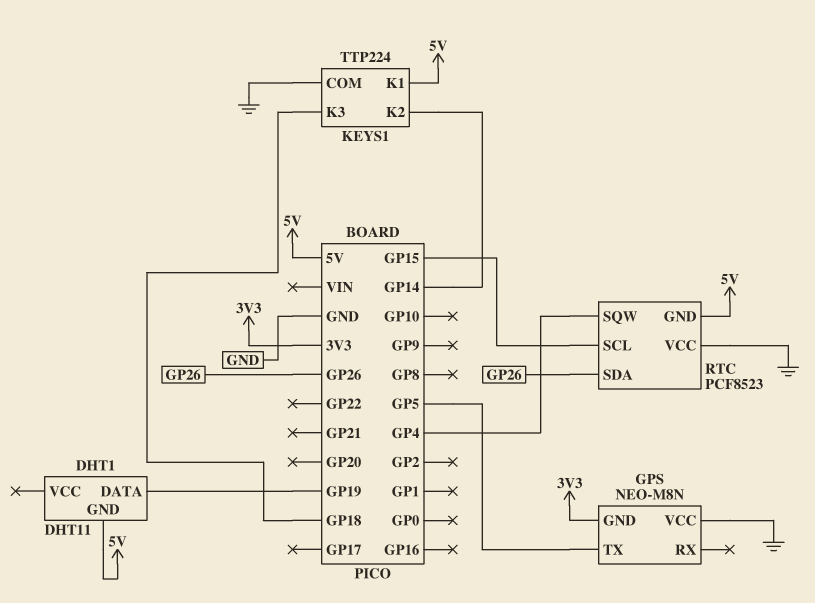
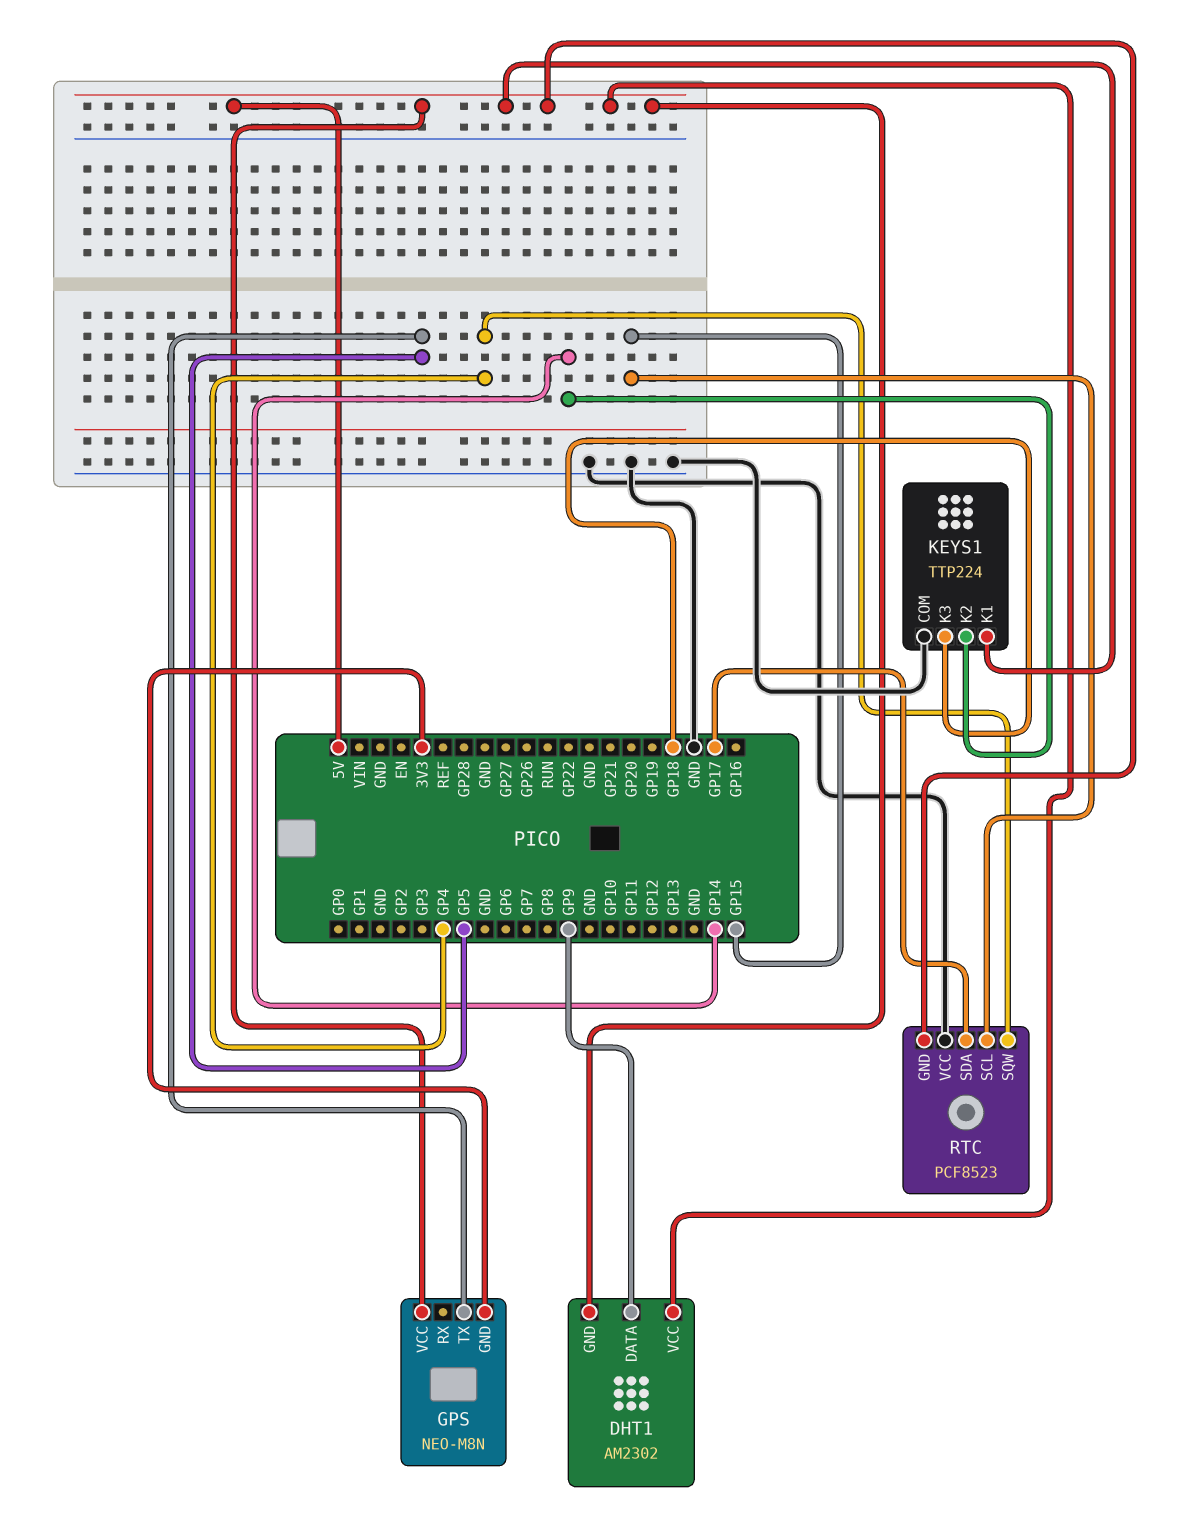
DHT1: DHT11 -> AM2302
DHT1 pin DATA: GP19 -> GP9
DHT1 pin VCC: none -> 5V
GPS pin VCC: GND -> 5V
RTC pin SDA: GP26 -> GP17

